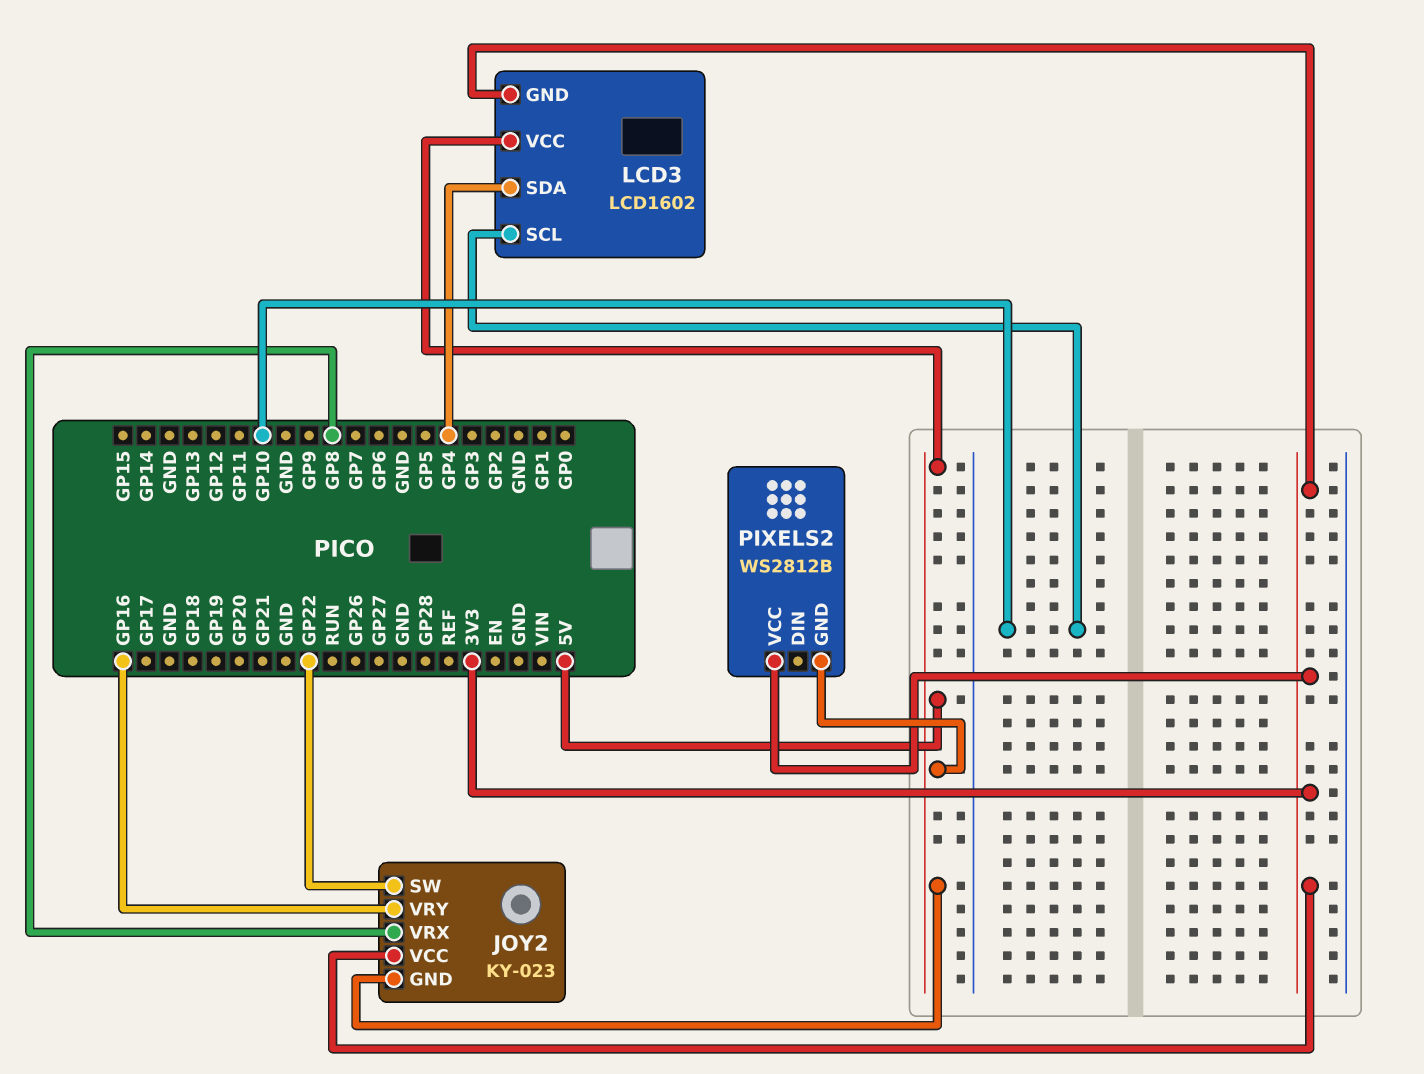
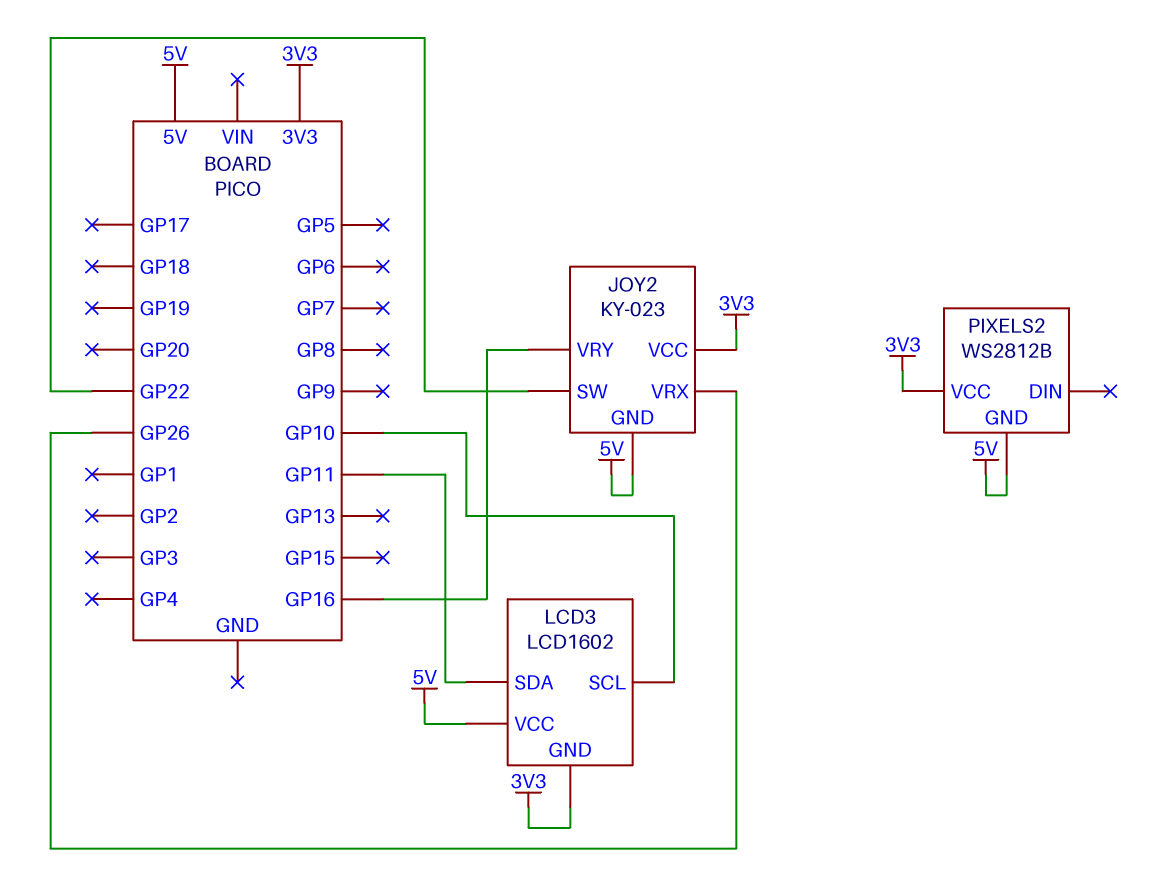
JOY2 pin VRX: GP8 -> GP26
LCD3 pin SDA: GP4 -> GP11

